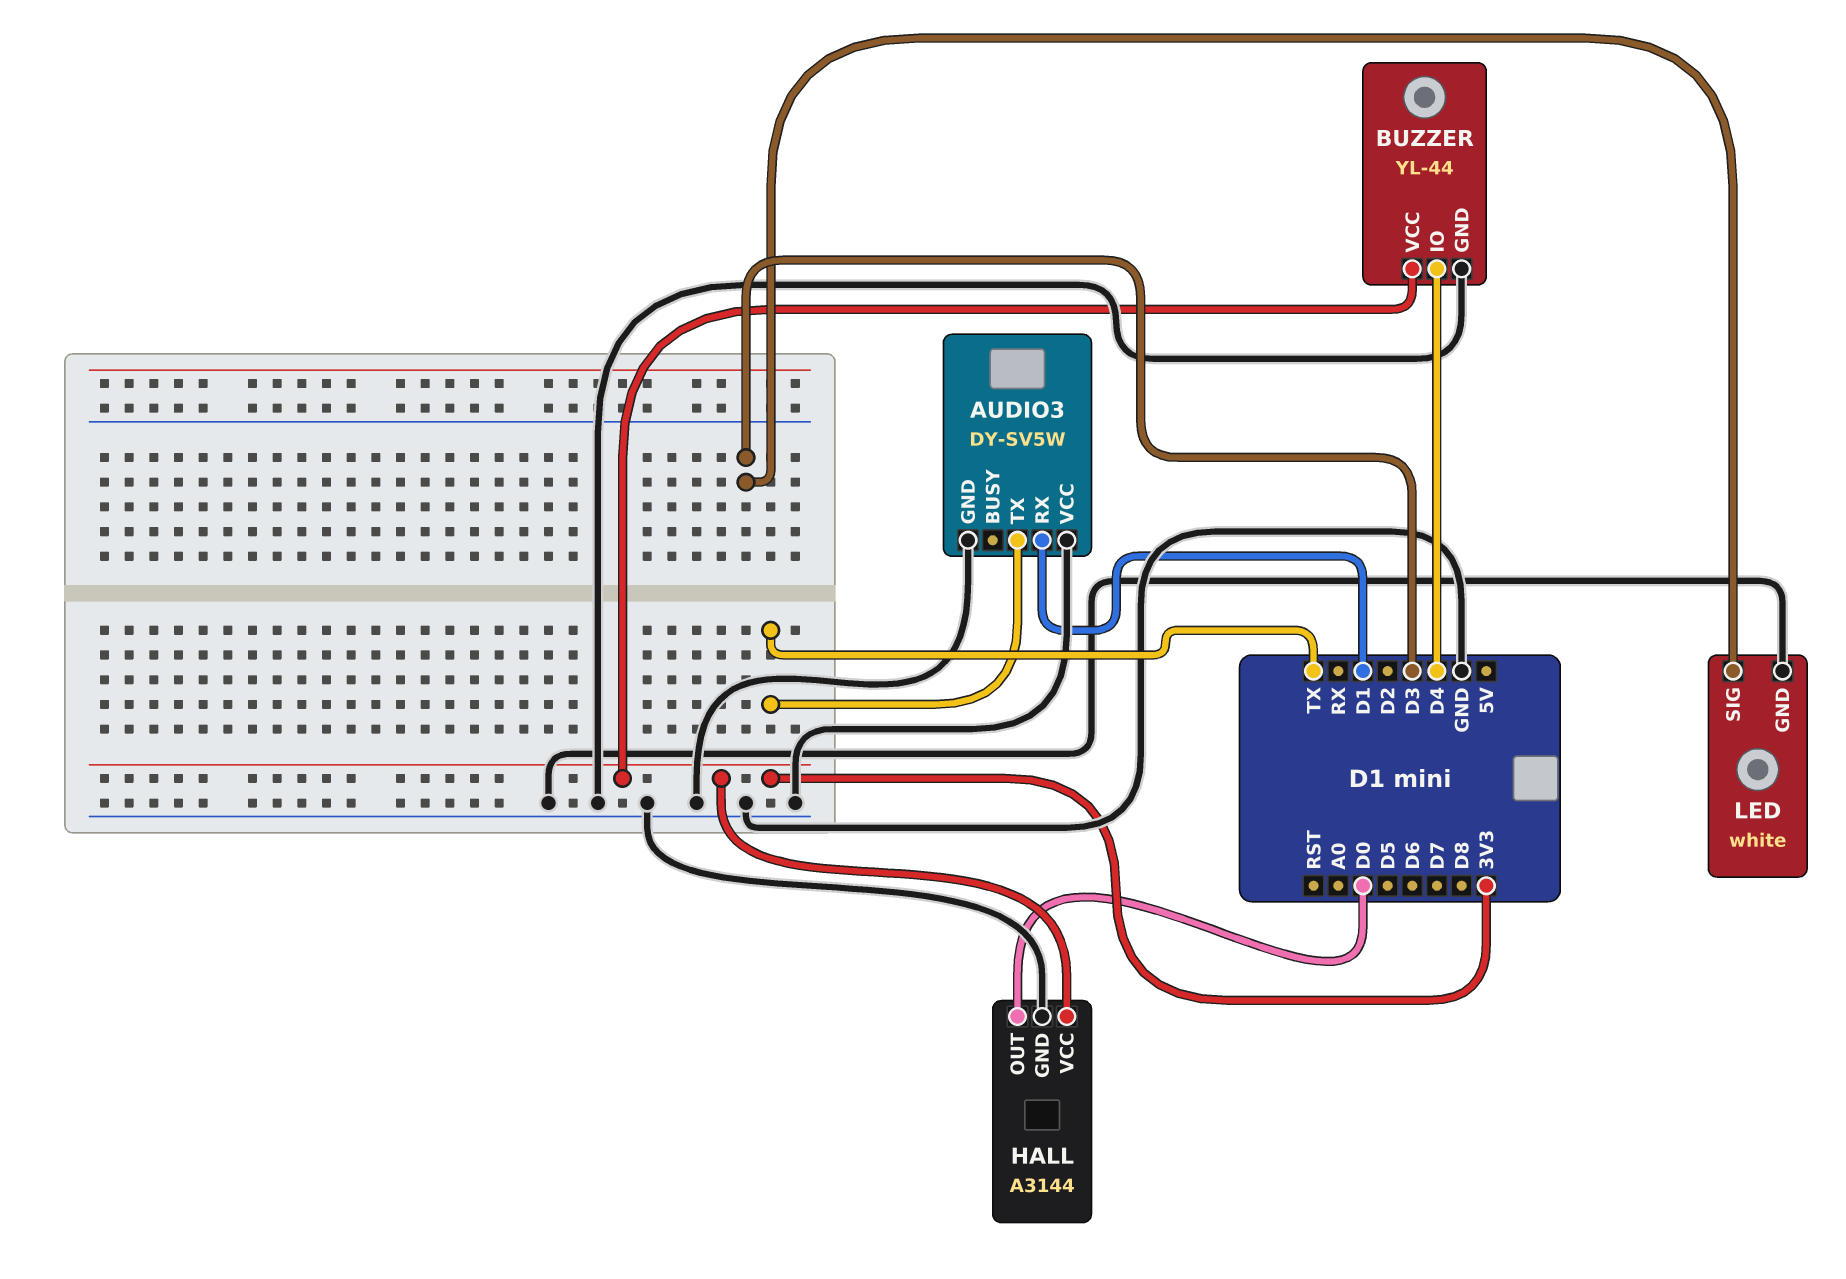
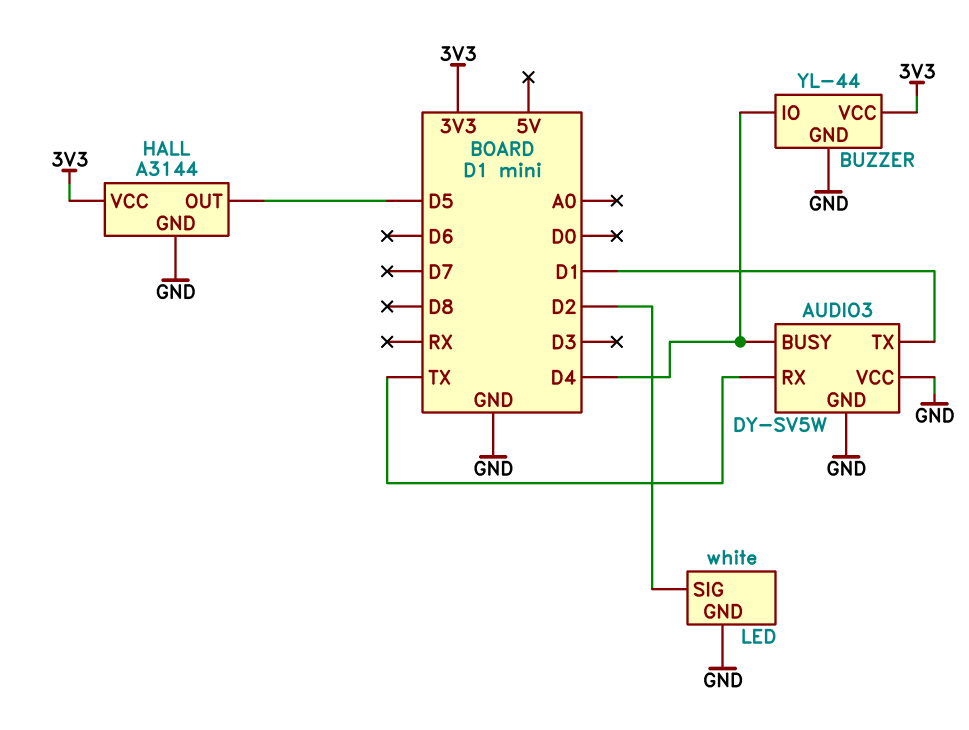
AUDIO3 pin BUSY: none -> D4
AUDIO3 pin RX: D1 -> TX
AUDIO3 pin TX: TX -> D1
HALL pin OUT: D0 -> D5
LED pin SIG: D3 -> D2

